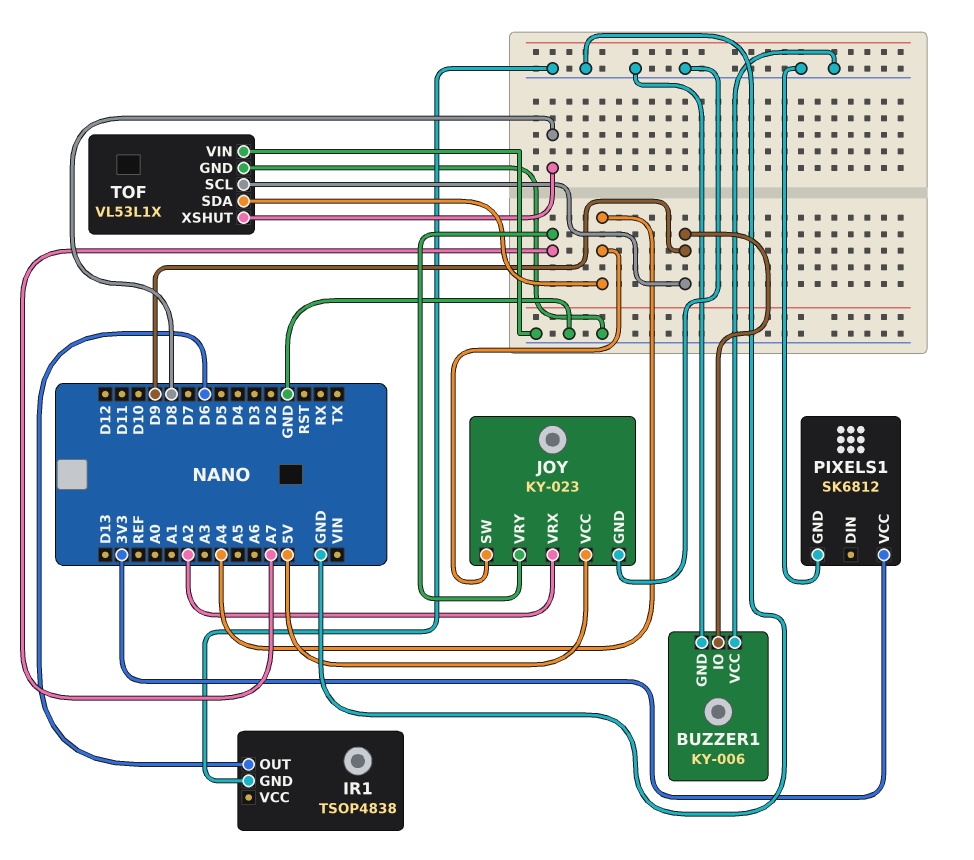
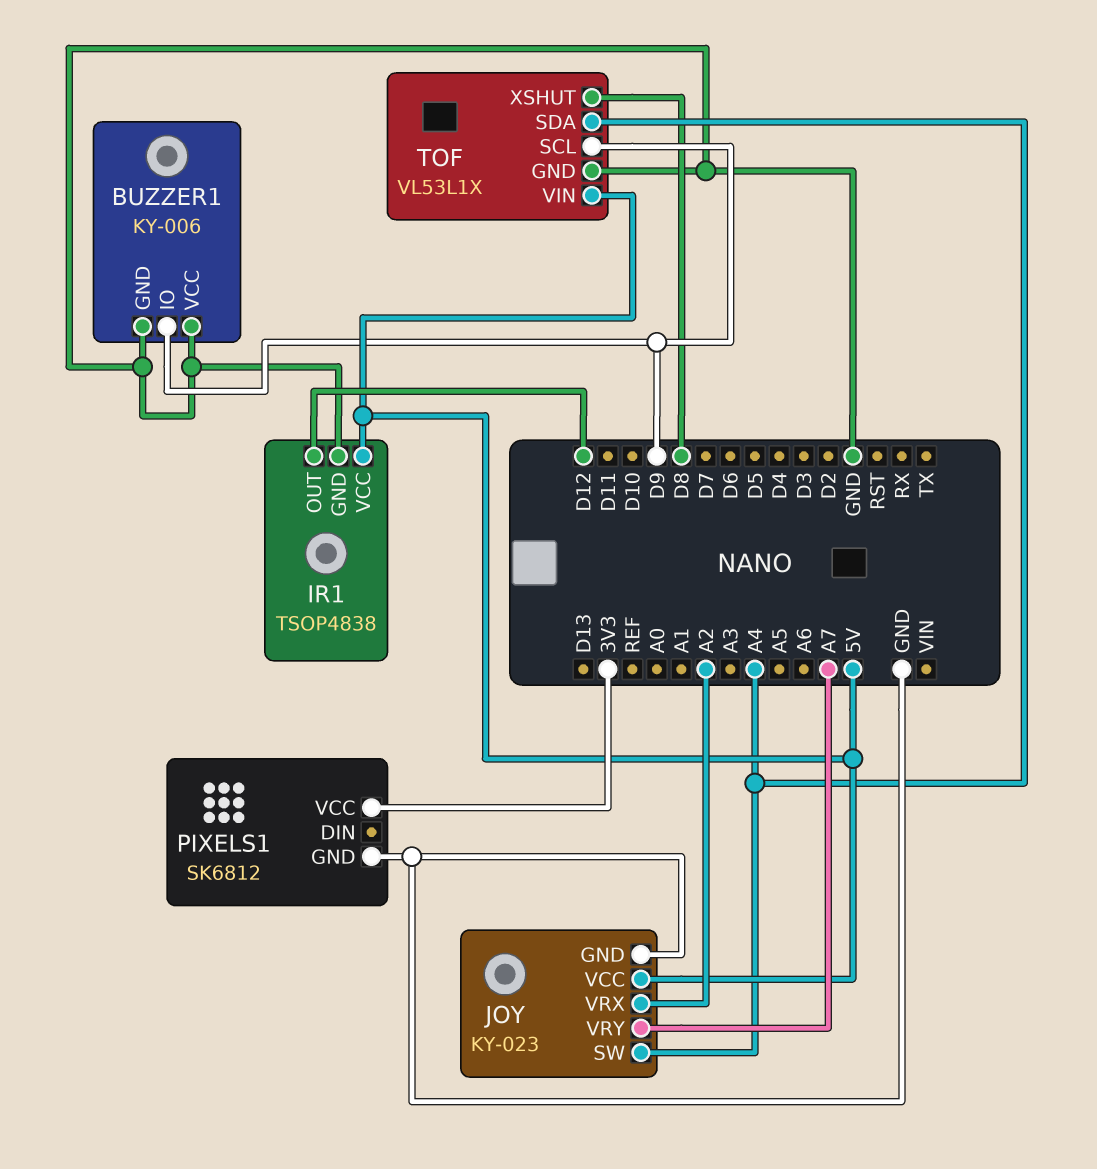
IR1 pin OUT: D6 -> D12
IR1 pin VCC: none -> 5V
TOF pin VIN: GND -> 5V

